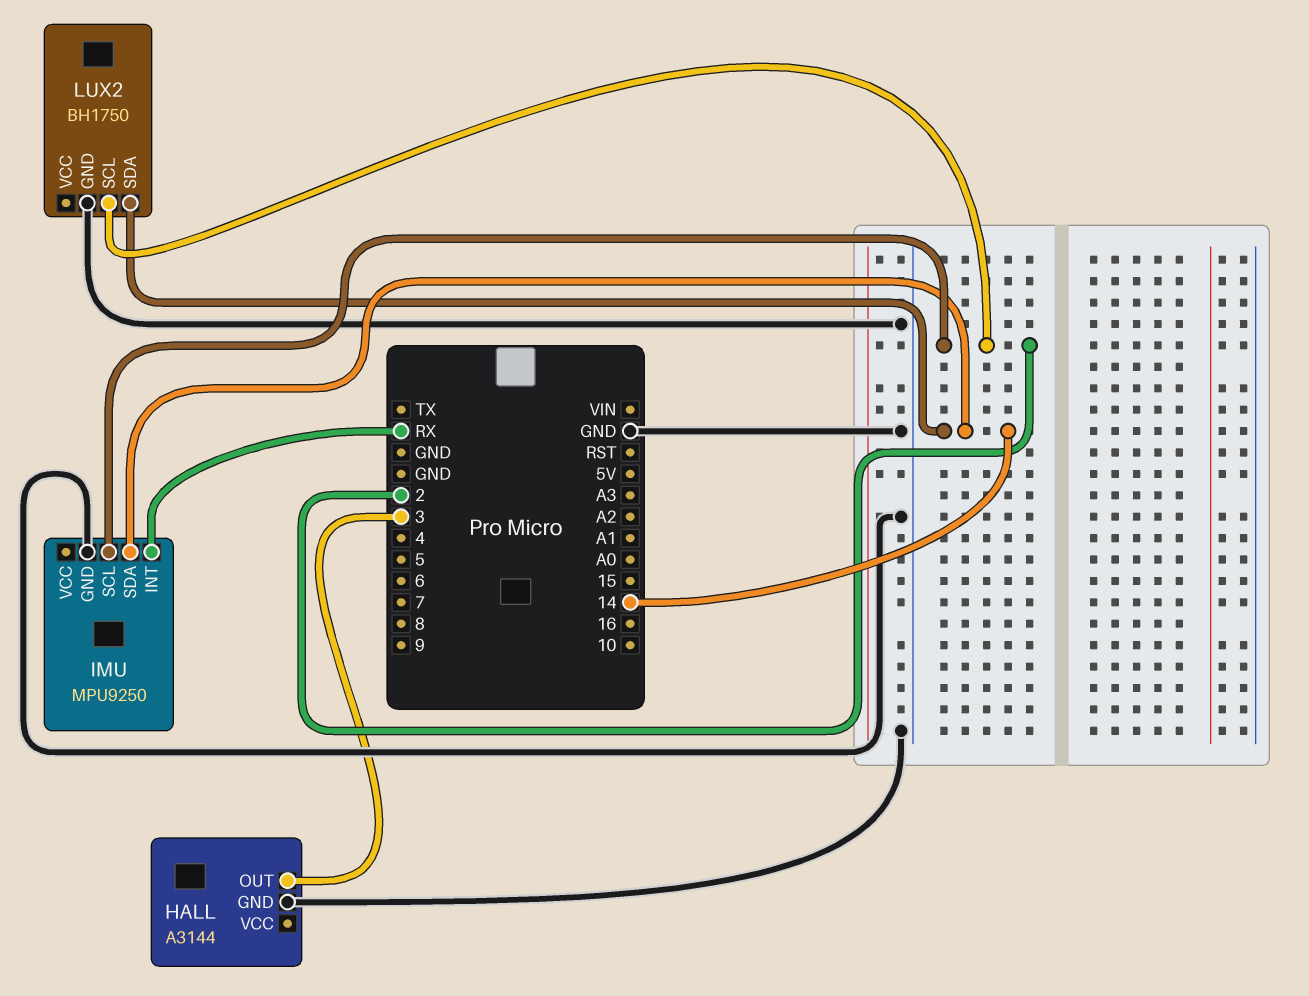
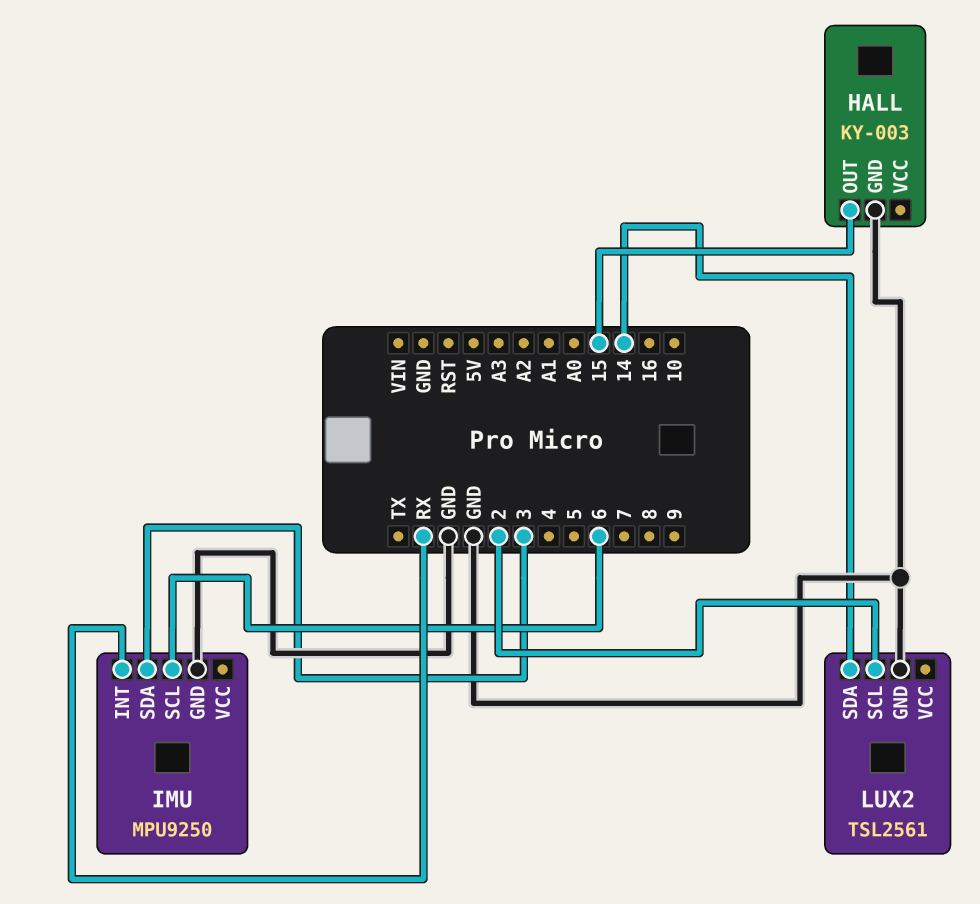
HALL: A3144 -> KY-003
HALL pin OUT: 3 -> 15
IMU pin SCL: 2 -> 6
IMU pin SDA: 14 -> 3
LUX2: BH1750 -> TSL2561

